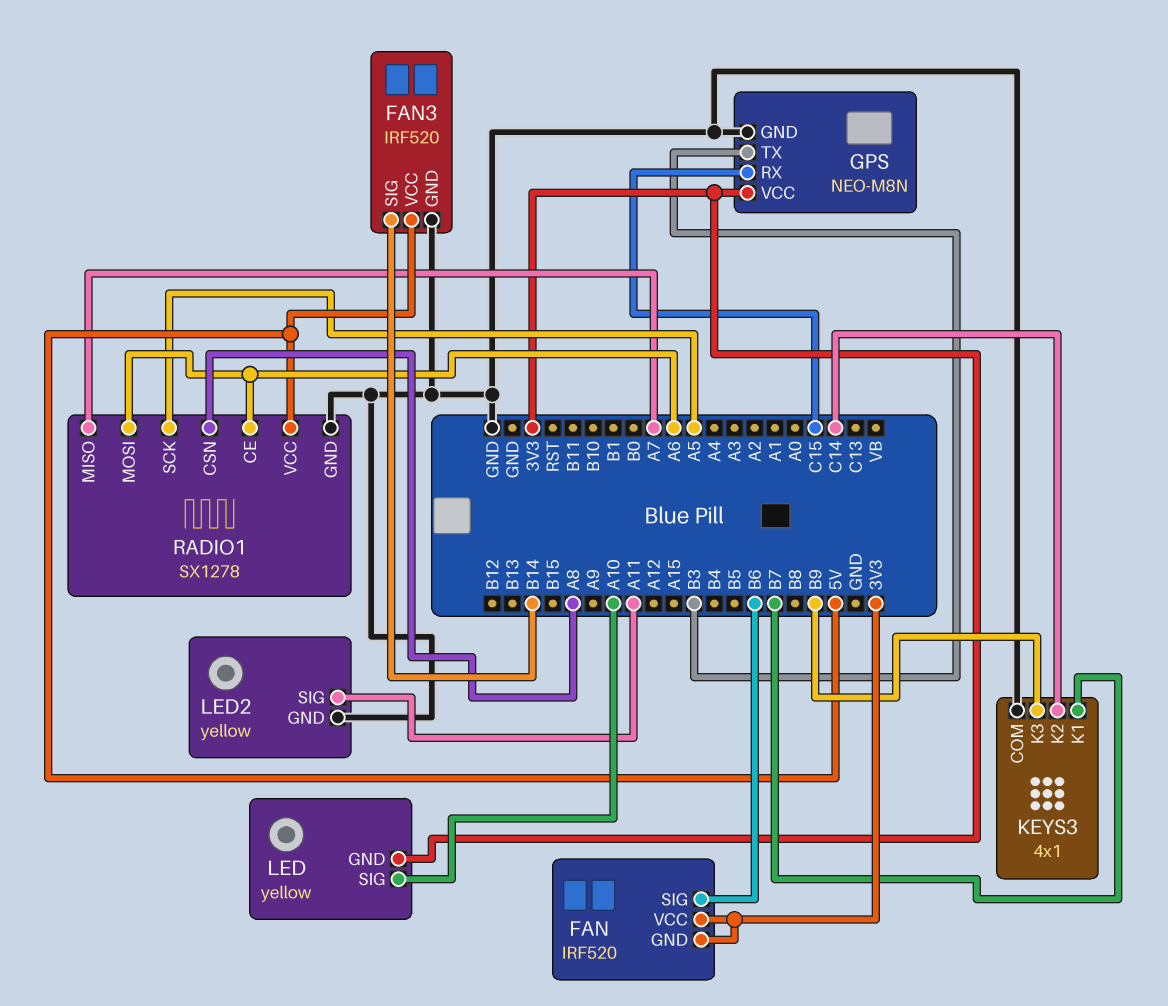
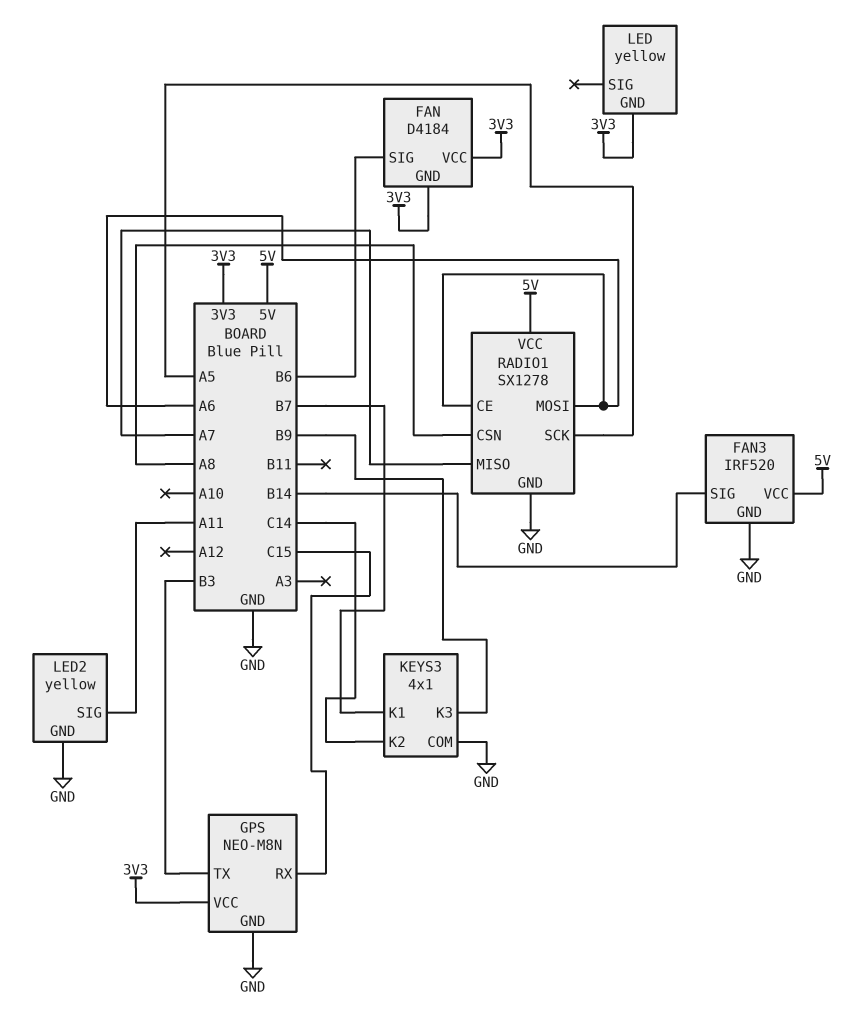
FAN: IRF520 -> D4184
LED pin SIG: A10 -> none

